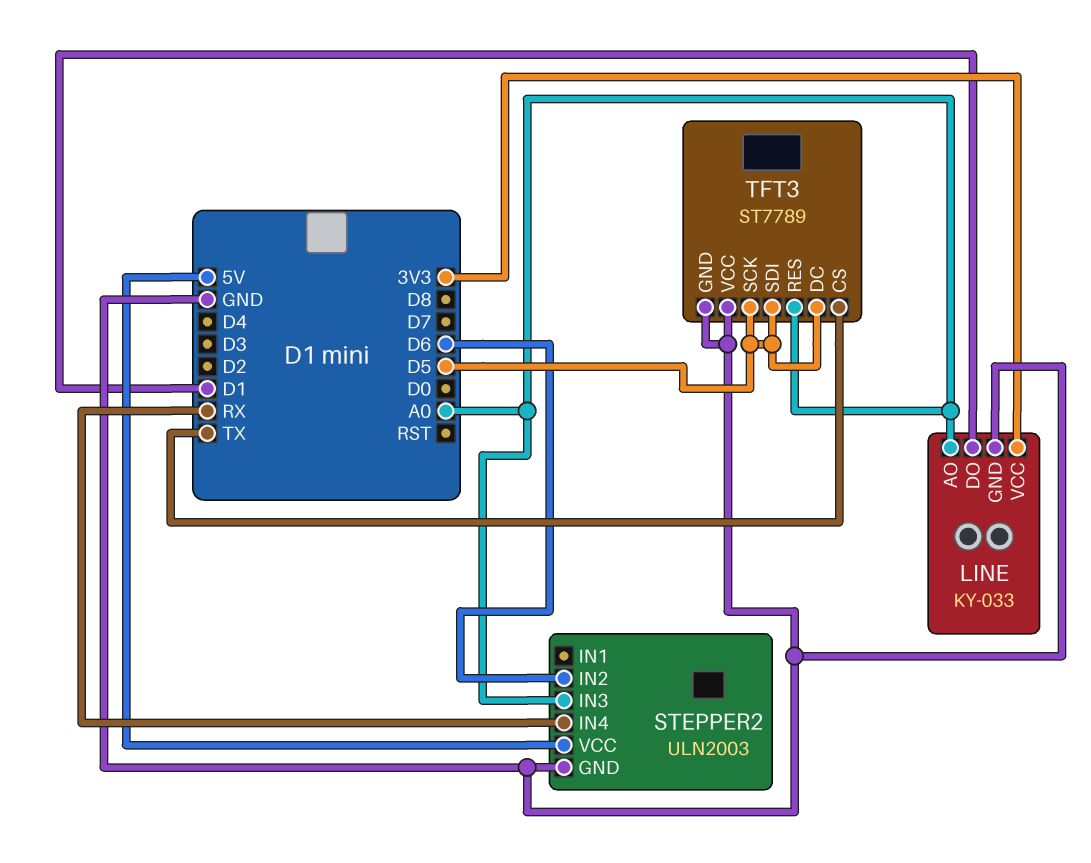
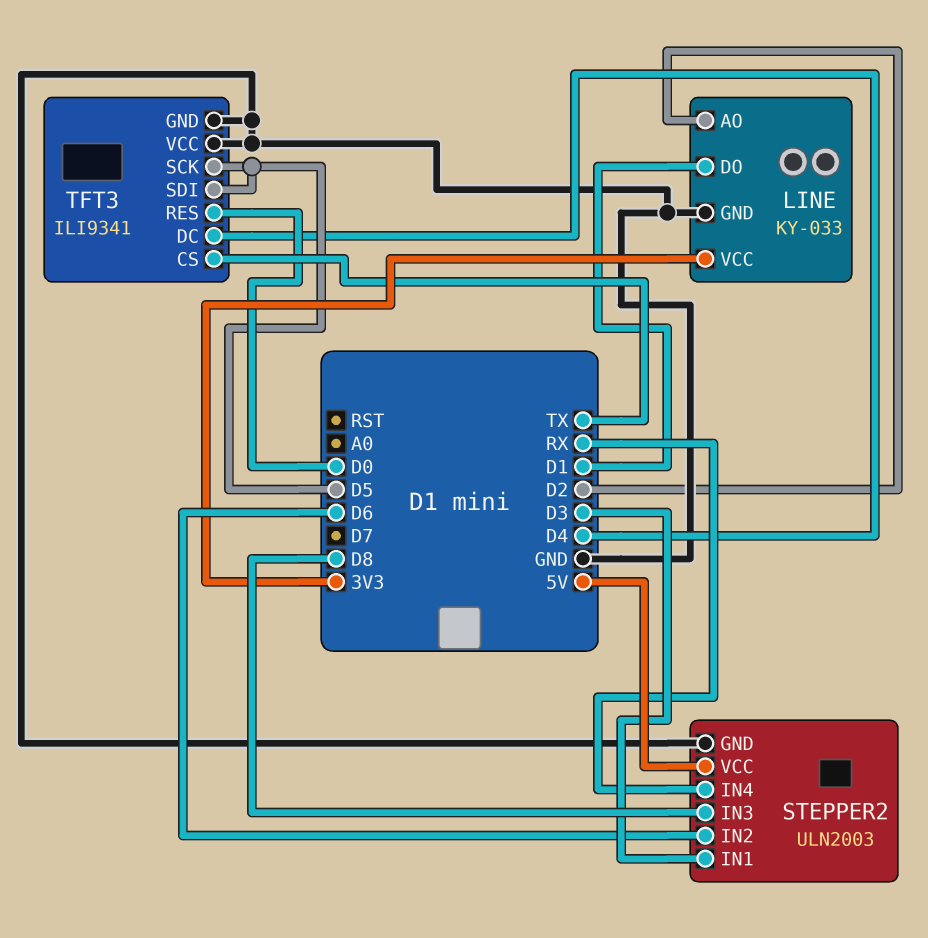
LINE pin AO: A0 -> D2
STEPPER2 pin IN1: none -> D3
STEPPER2 pin IN3: A0 -> D8
TFT3: ST7789 -> ILI9341
TFT3 pin DC: D5 -> D4
TFT3 pin RES: A0 -> D0

